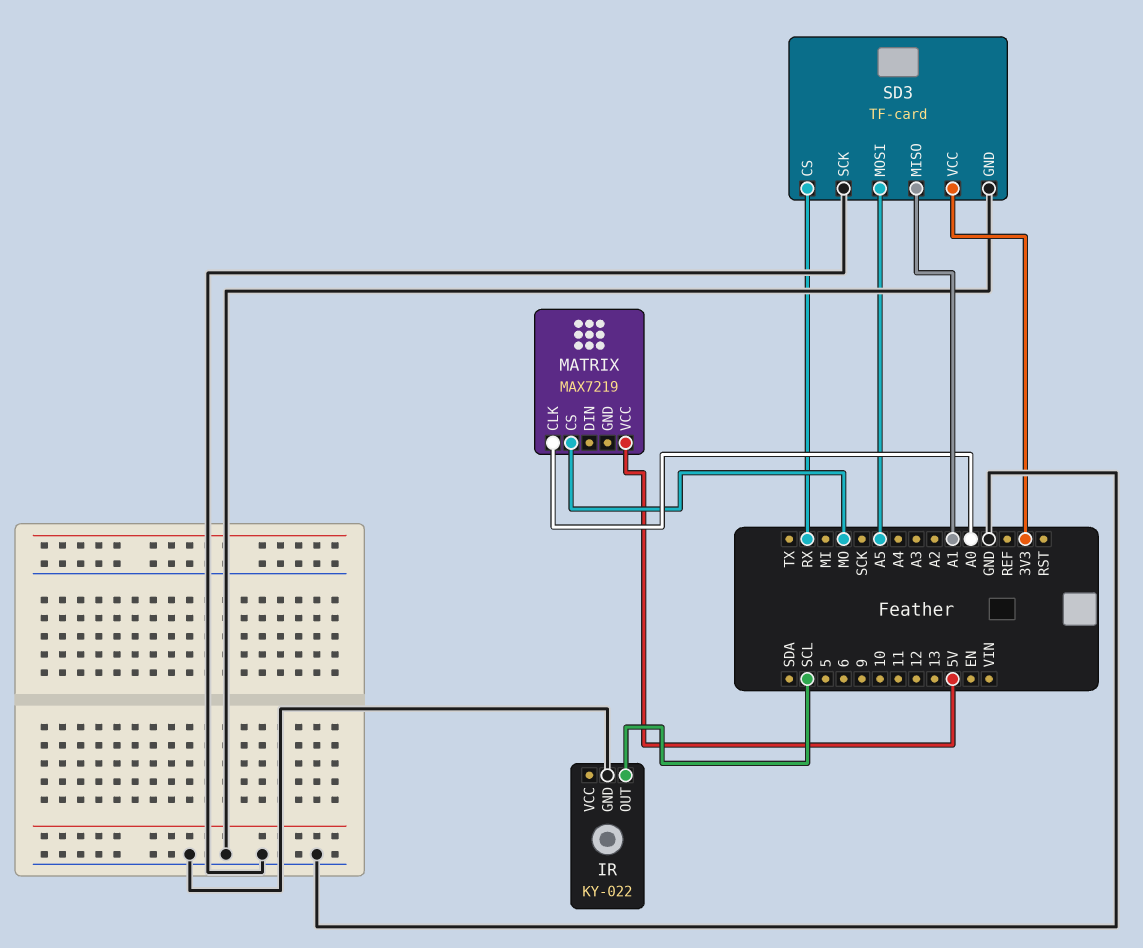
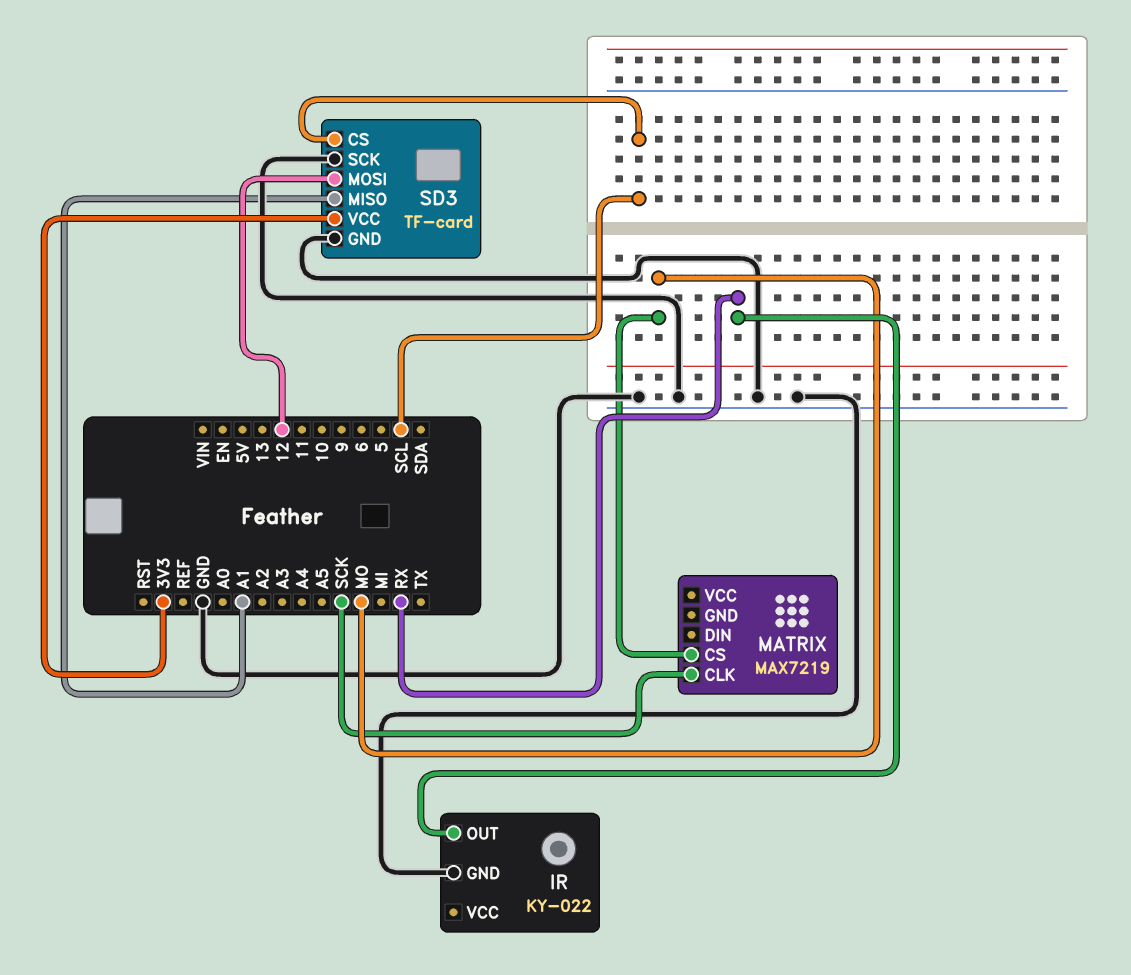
IR pin OUT: SCL -> RX
MATRIX pin CLK: A0 -> SCK
MATRIX pin VCC: 5V -> none
SD3 pin CS: RX -> SCL
SD3 pin MOSI: A5 -> 12

